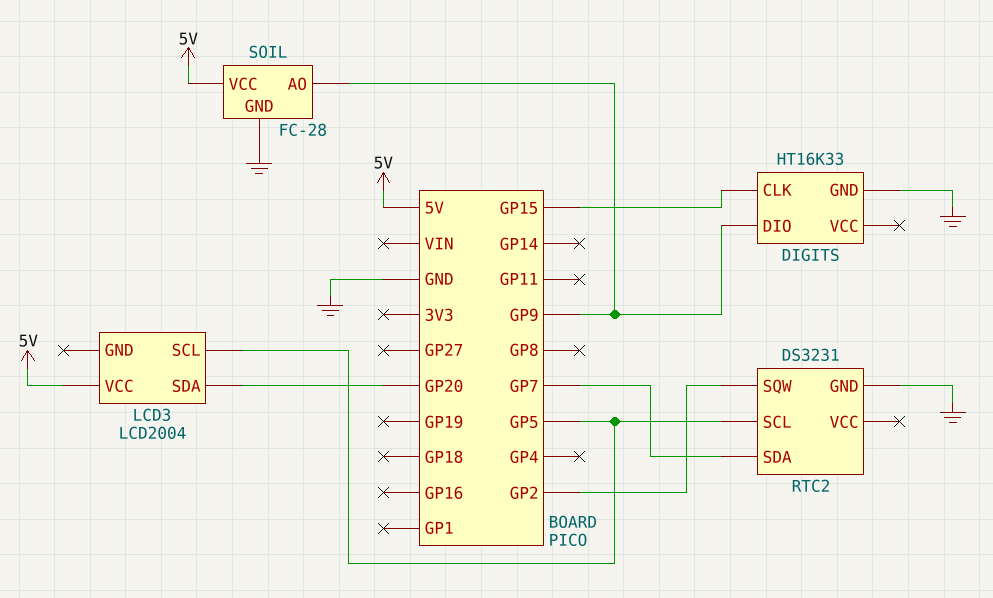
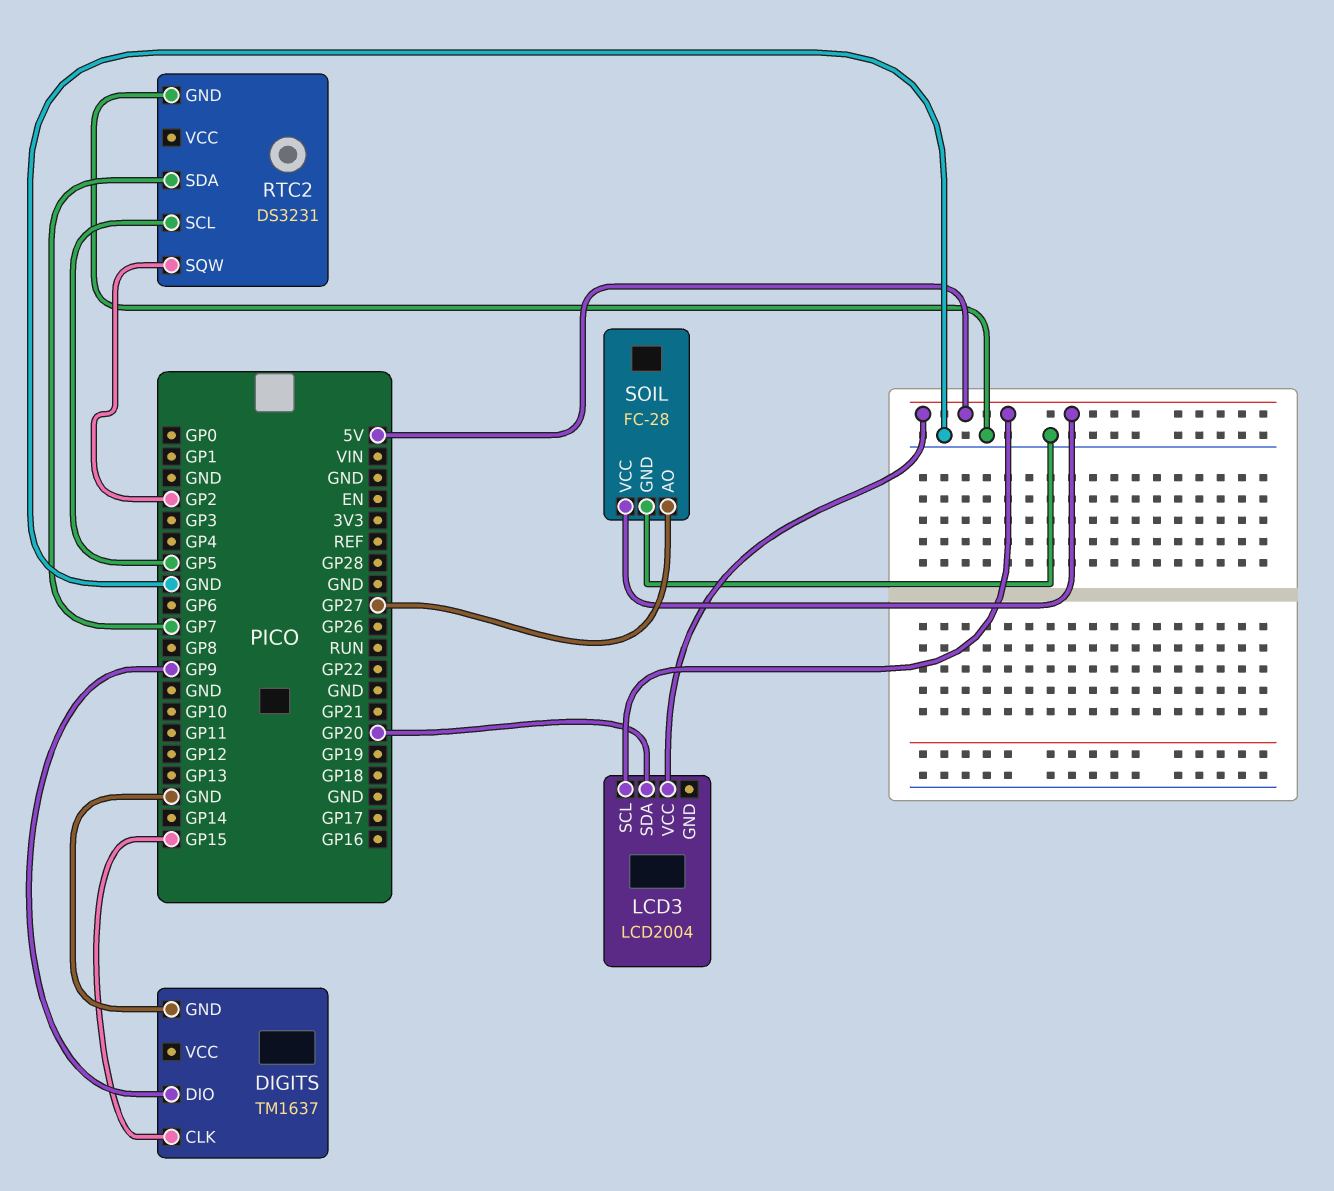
DIGITS: HT16K33 -> TM1637
LCD3 pin SCL: GP5 -> 5V
SOIL pin AO: GP9 -> GP27

